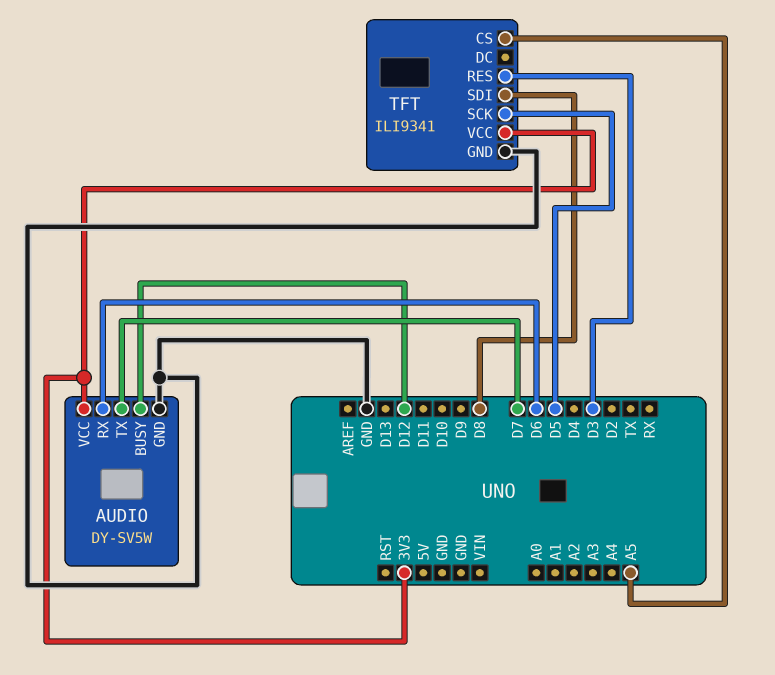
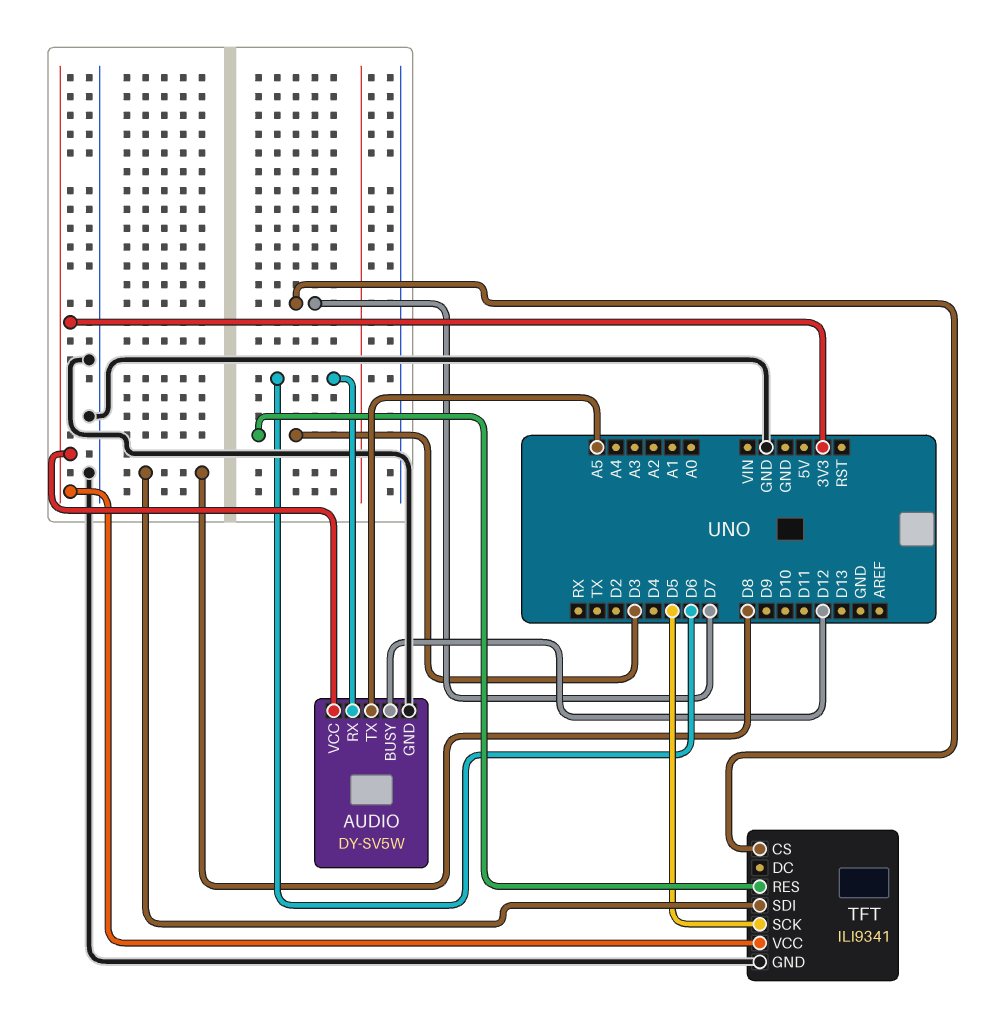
AUDIO pin TX: D7 -> A5
TFT pin CS: A5 -> D7

